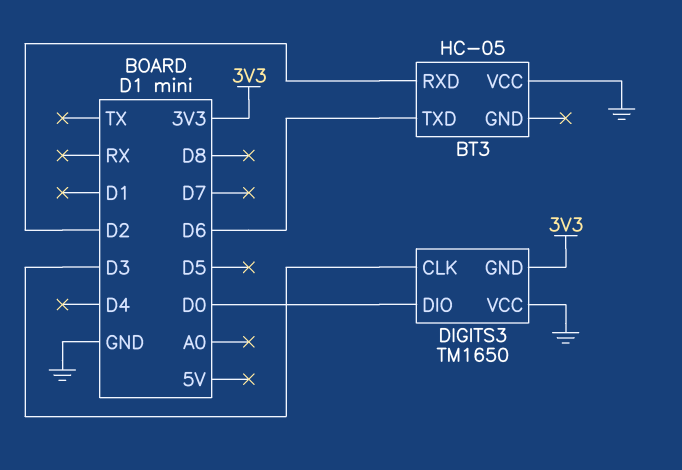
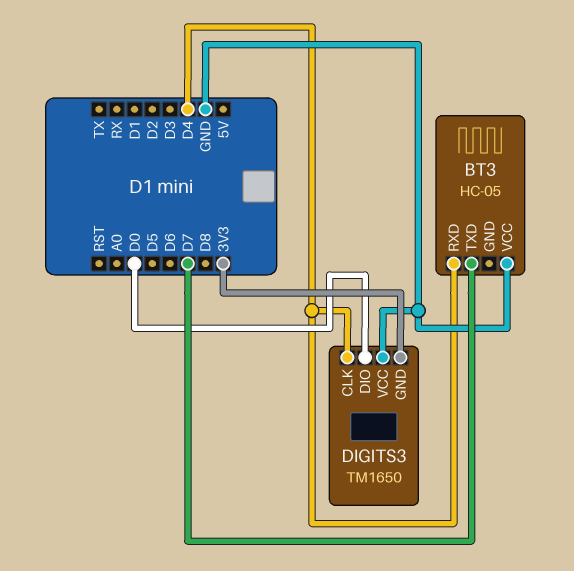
BT3 pin RXD: D2 -> D4
BT3 pin TXD: D6 -> D7
DIGITS3 pin CLK: D3 -> D4

